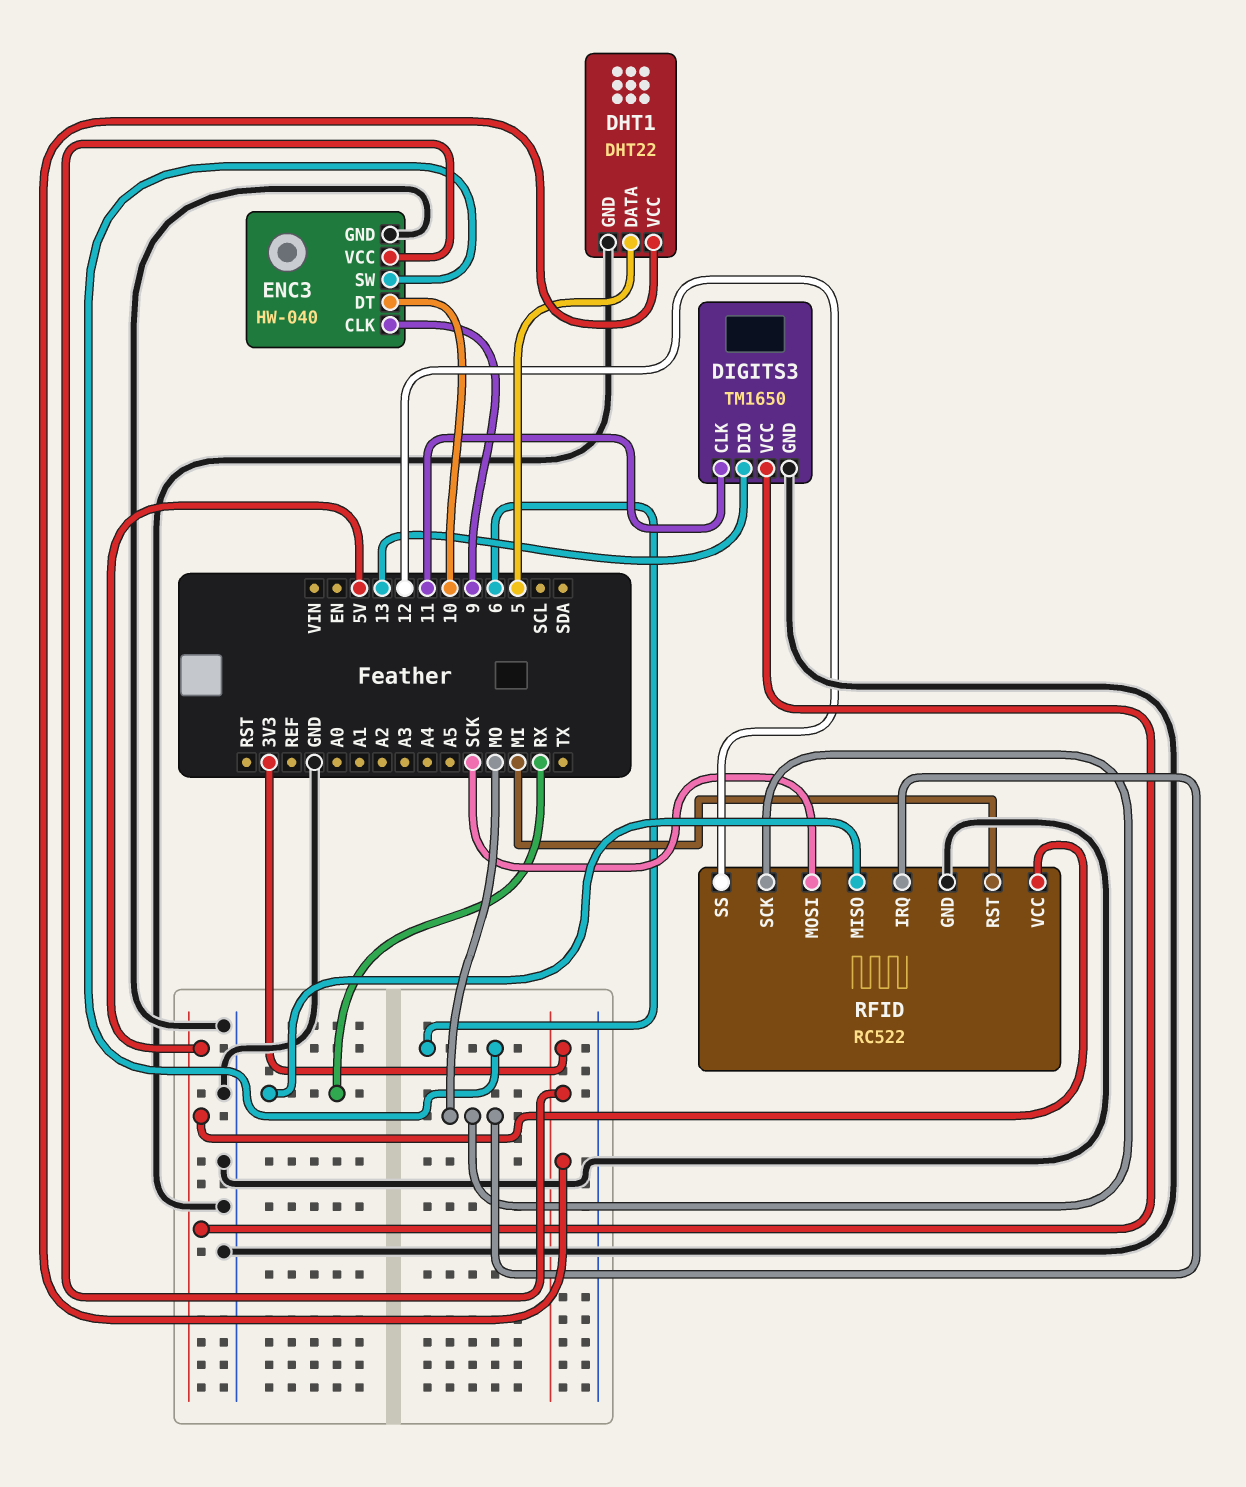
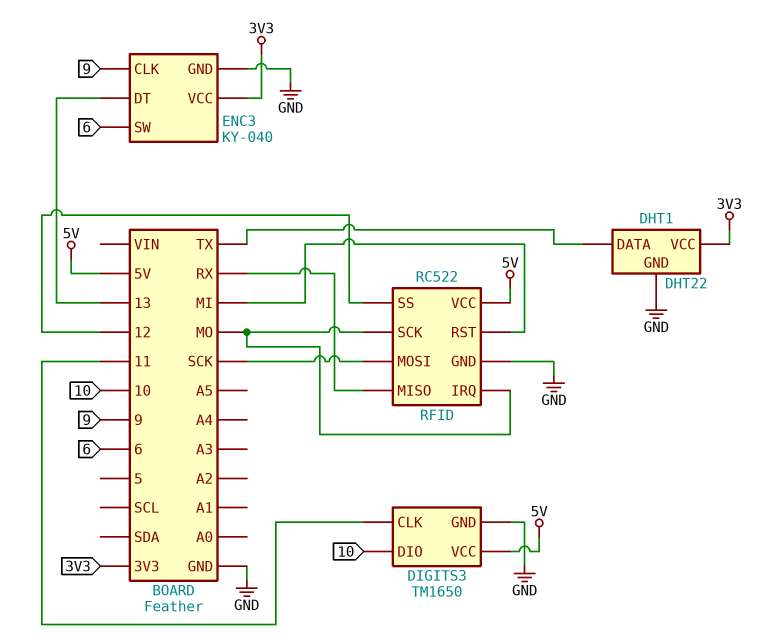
DHT1 pin DATA: 5 -> TX
DIGITS3 pin DIO: 13 -> 10
ENC3: HW-040 -> KY-040
ENC3 pin DT: 10 -> 13

